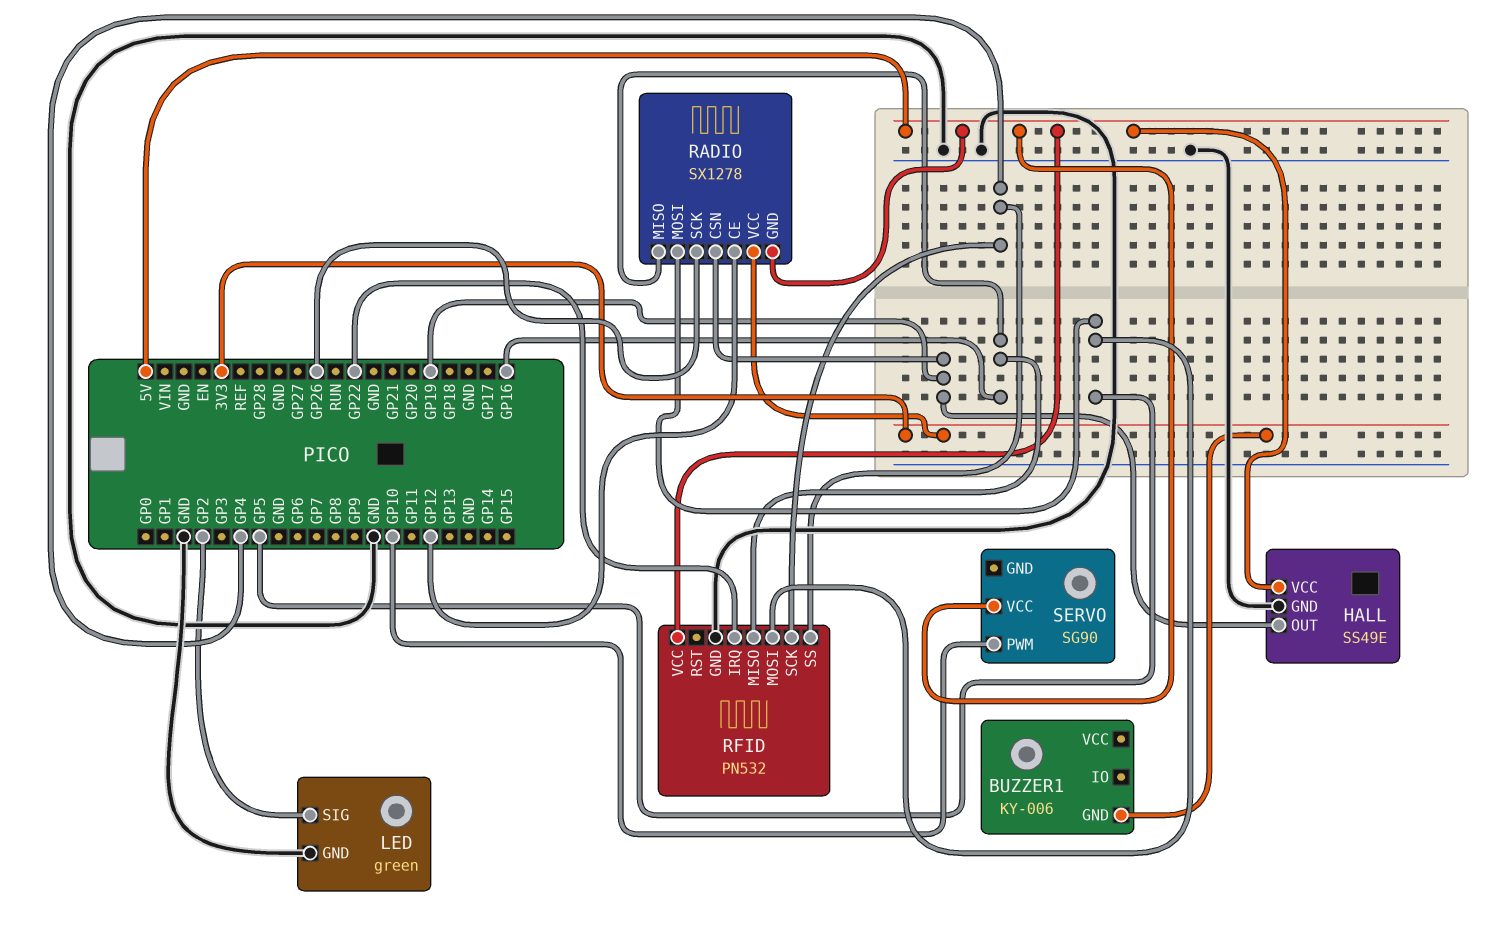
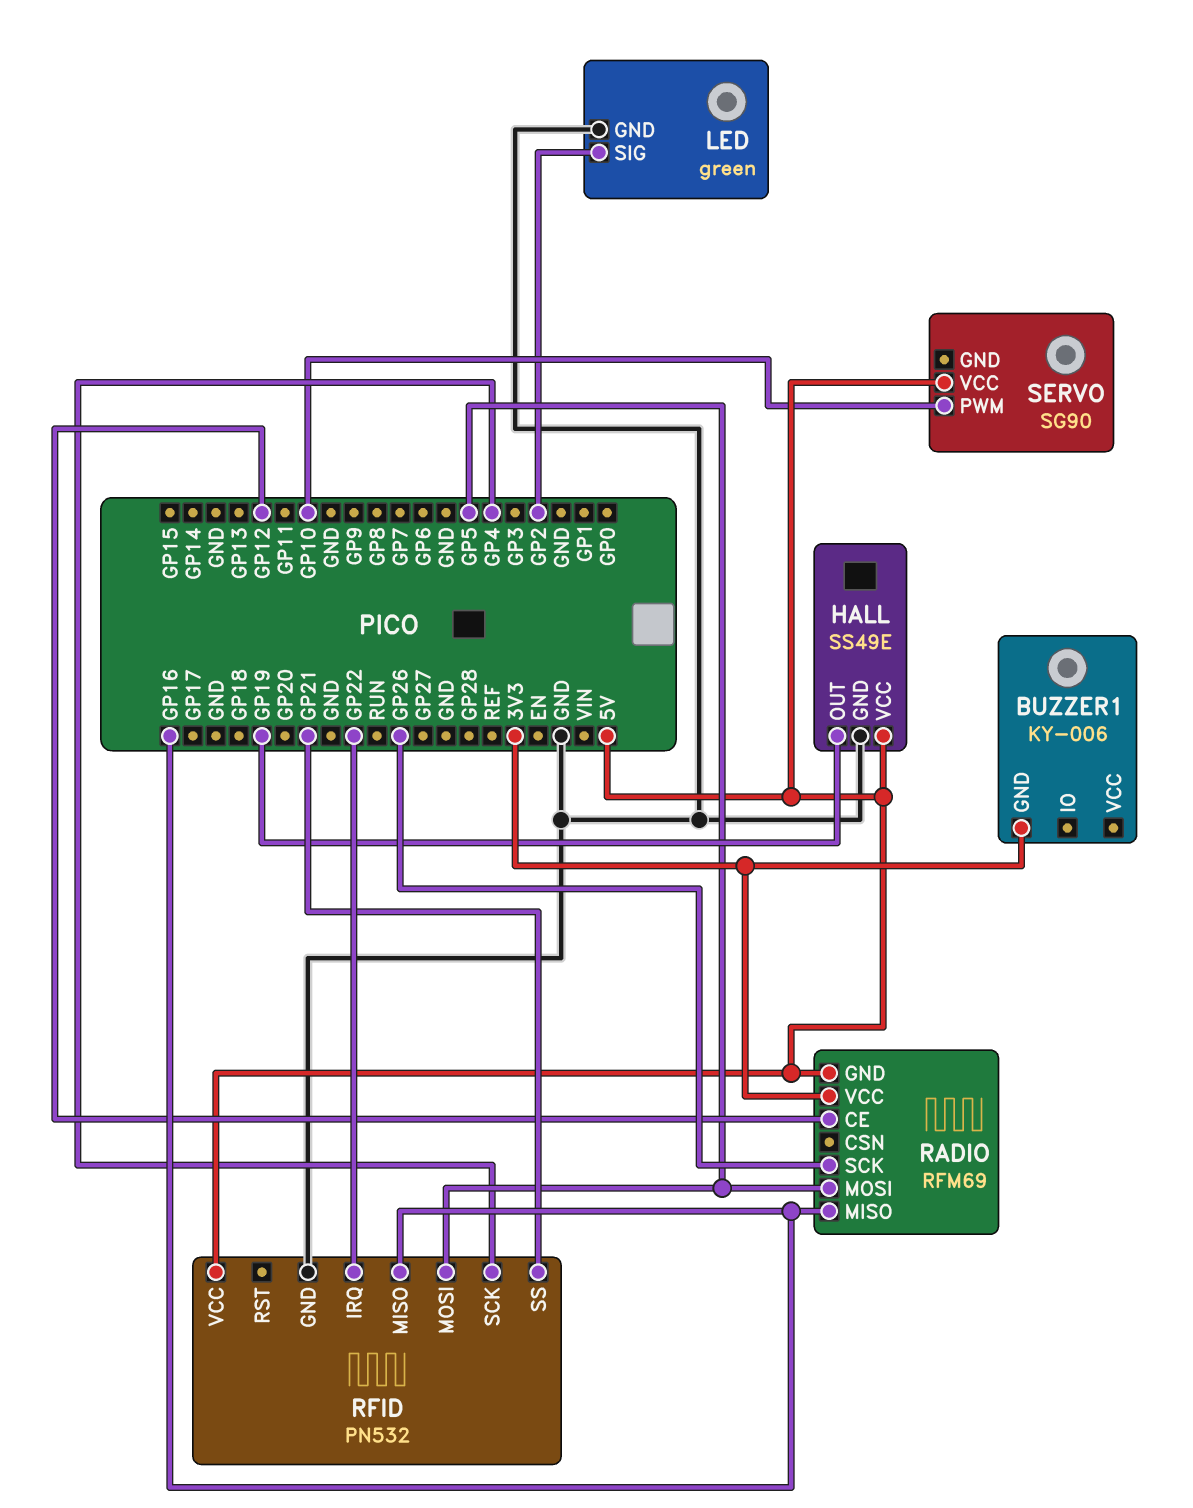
RADIO: SX1278 -> RFM69
RADIO pin CSN: GP19 -> none
RFID pin SS: GP4 -> GP21

